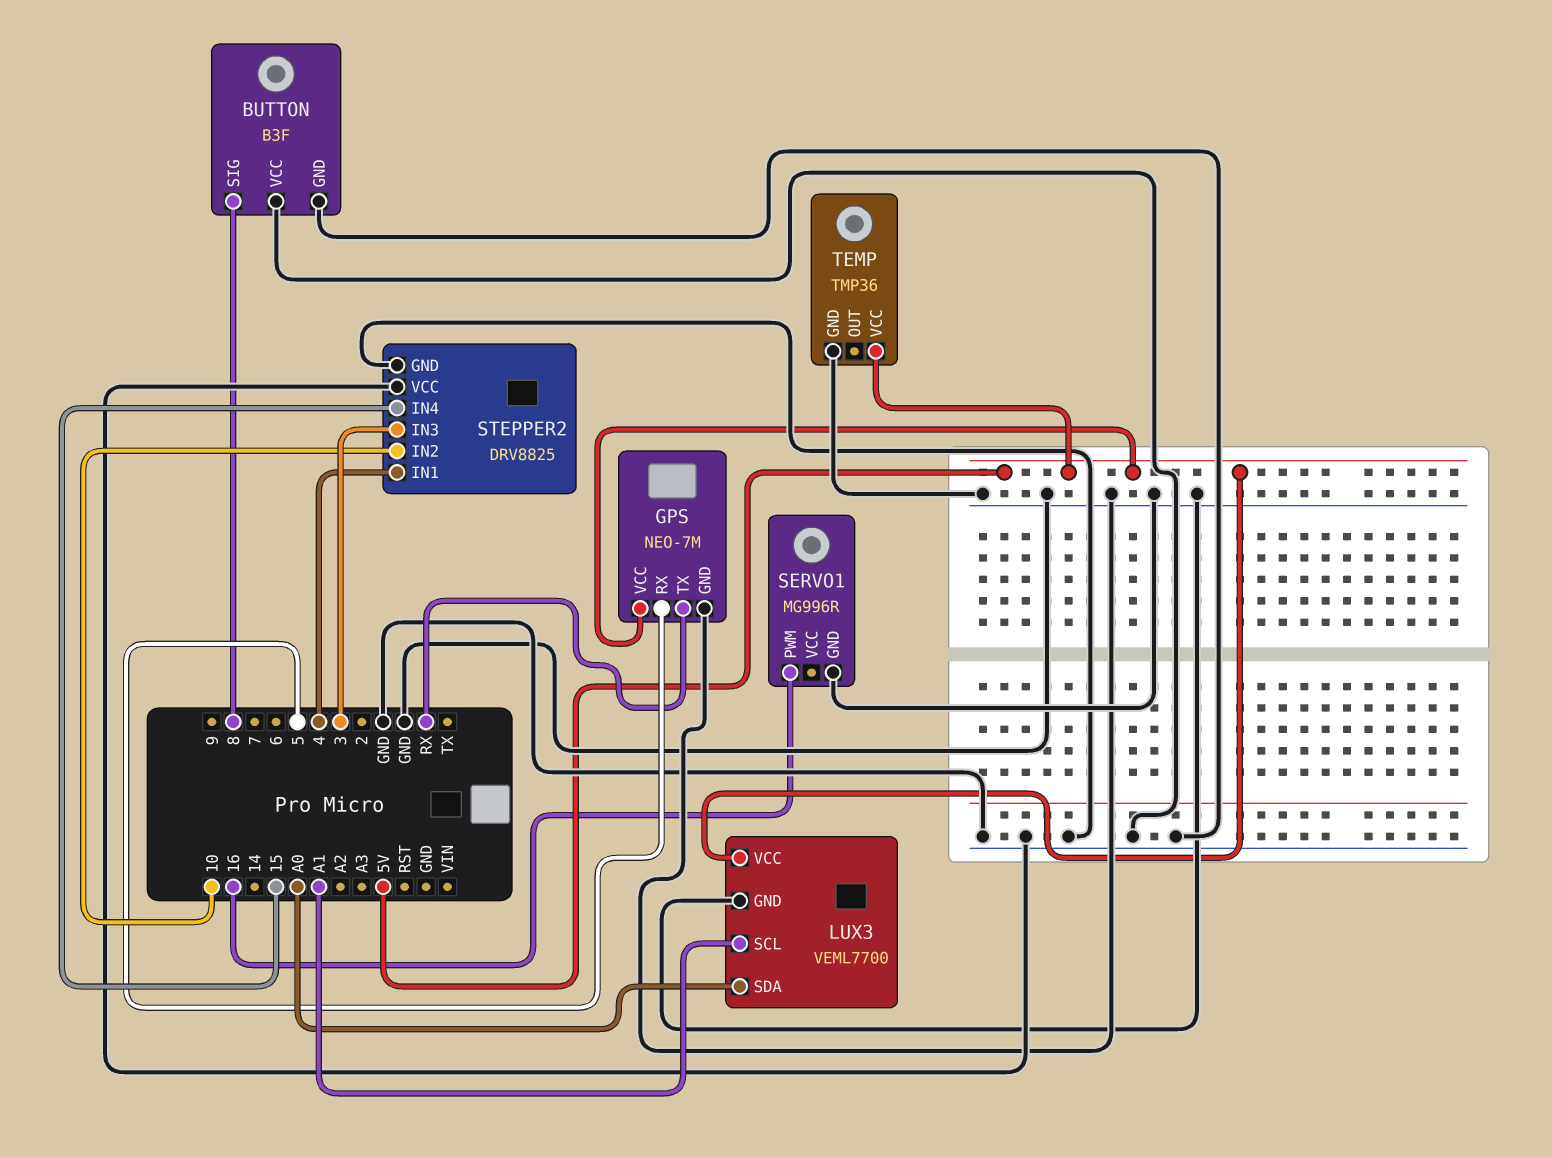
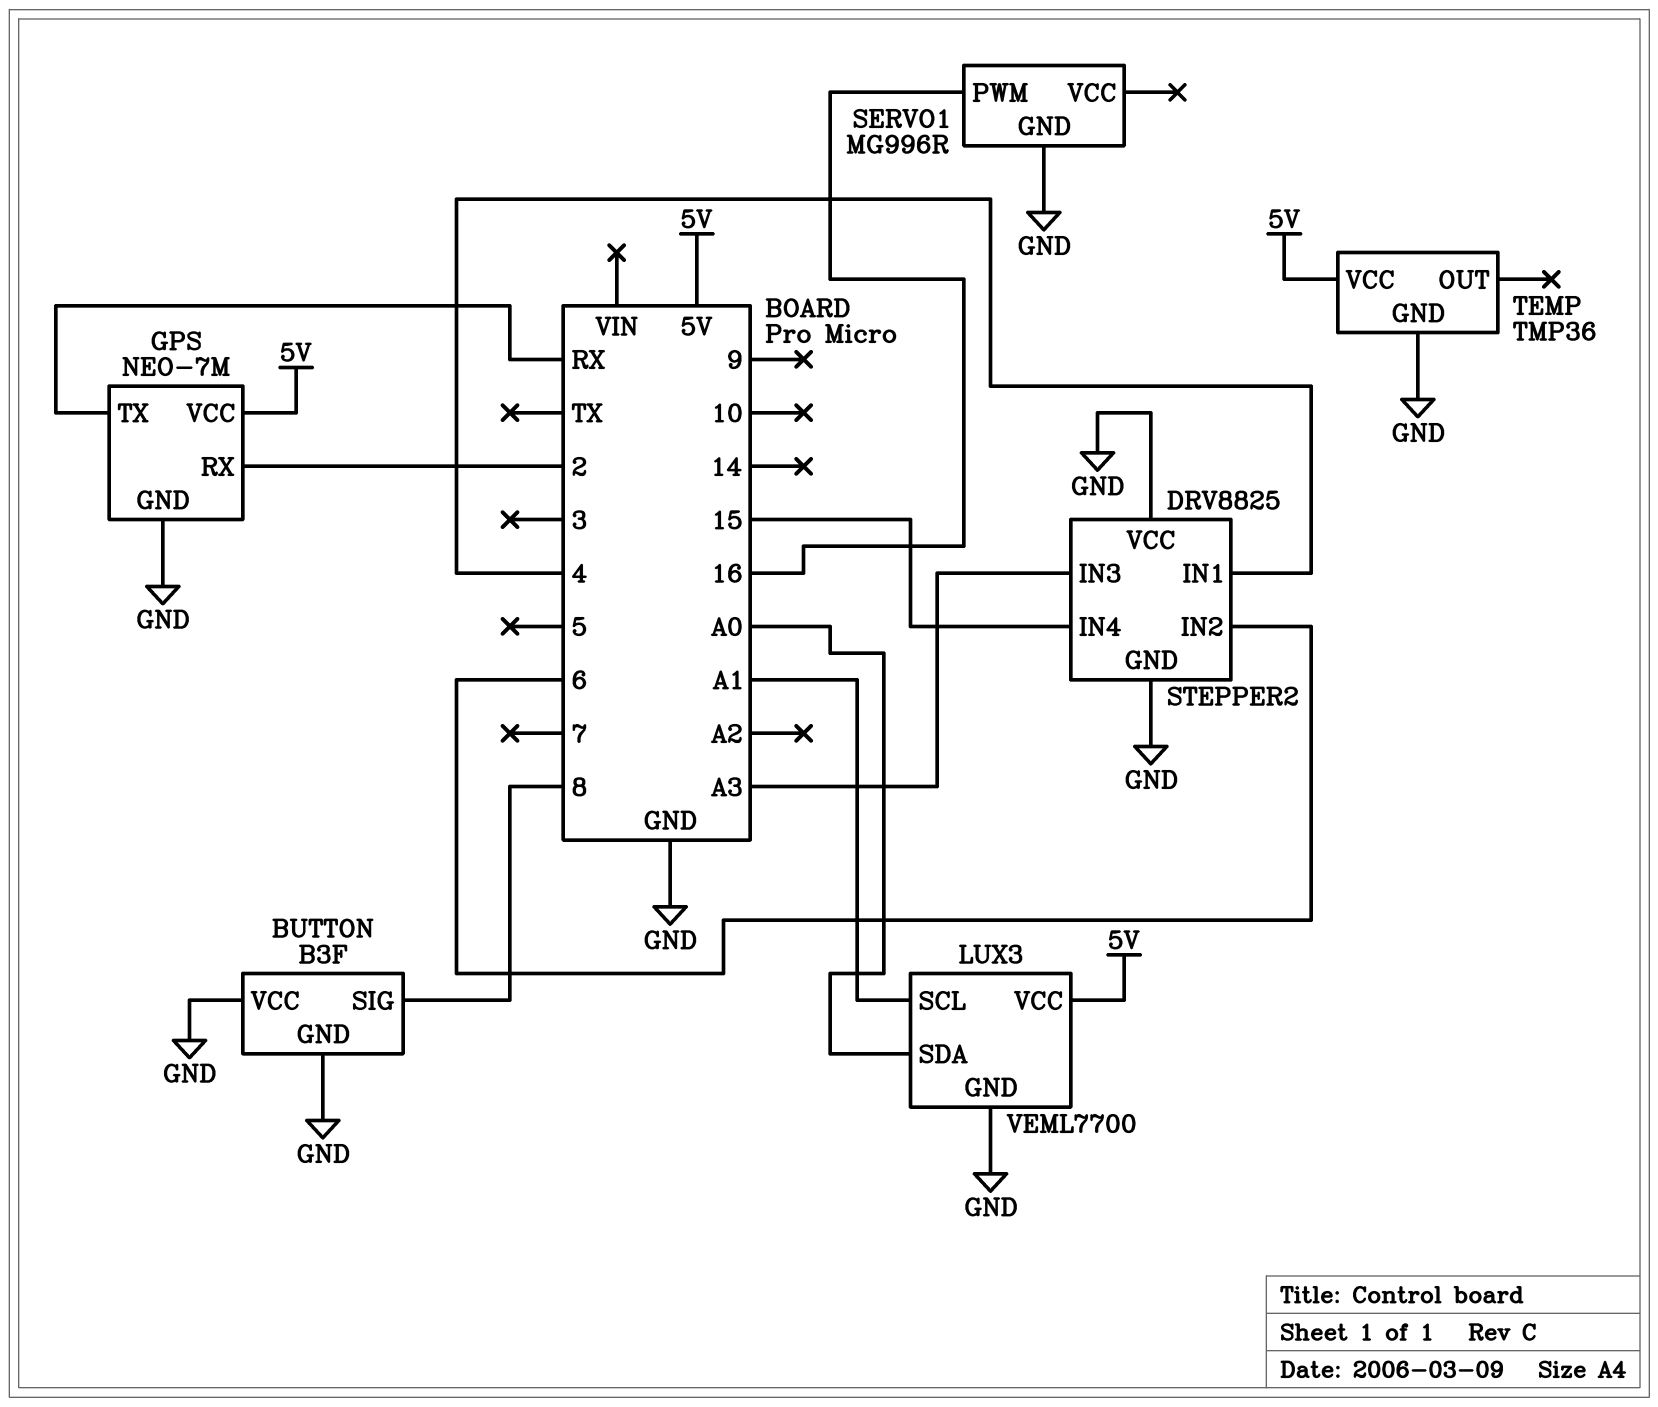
GPS pin RX: 5 -> 2
STEPPER2 pin IN2: 10 -> 6
STEPPER2 pin IN3: 3 -> A3

